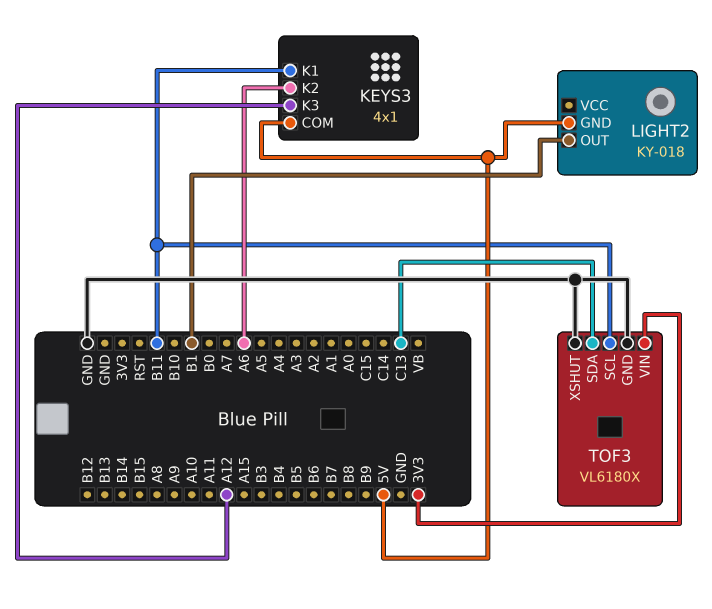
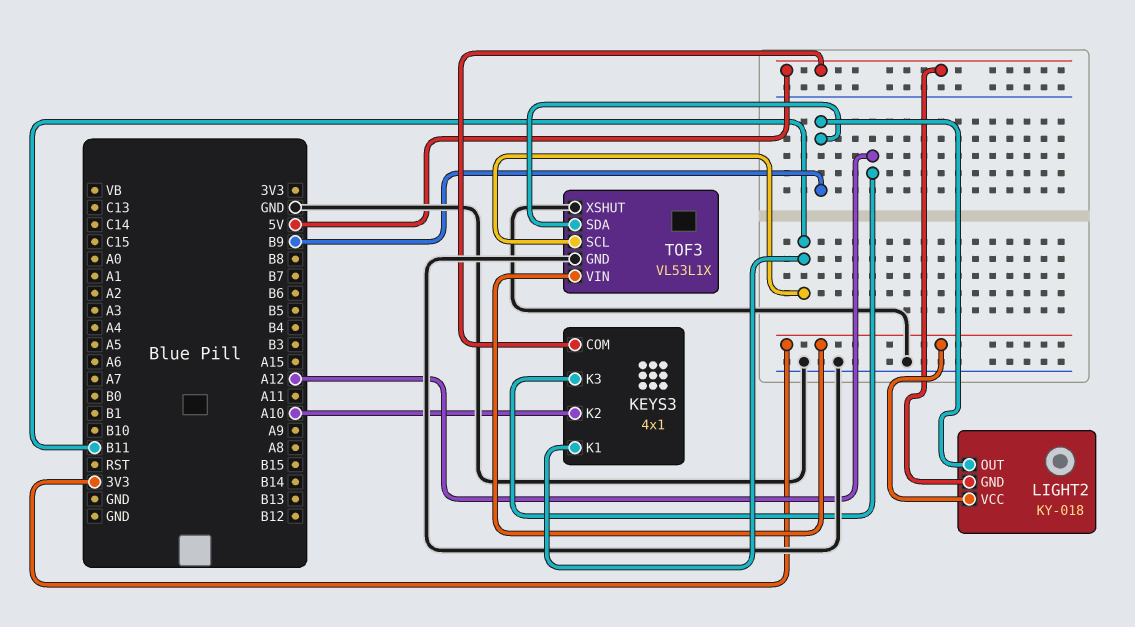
KEYS3 pin K2: A6 -> A10
LIGHT2 pin OUT: B1 -> B9
LIGHT2 pin VCC: none -> 3V3
TOF3: VL6180X -> VL53L1X
TOF3 pin SDA: C13 -> B9

